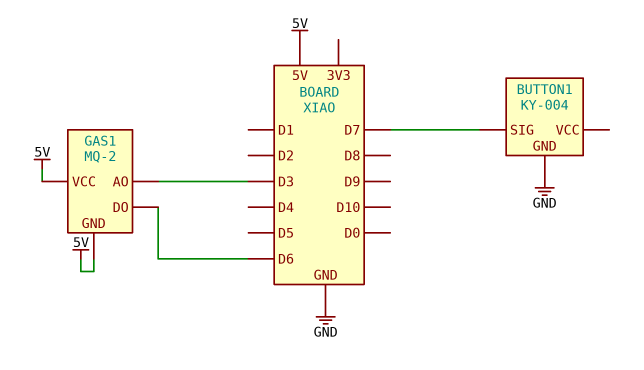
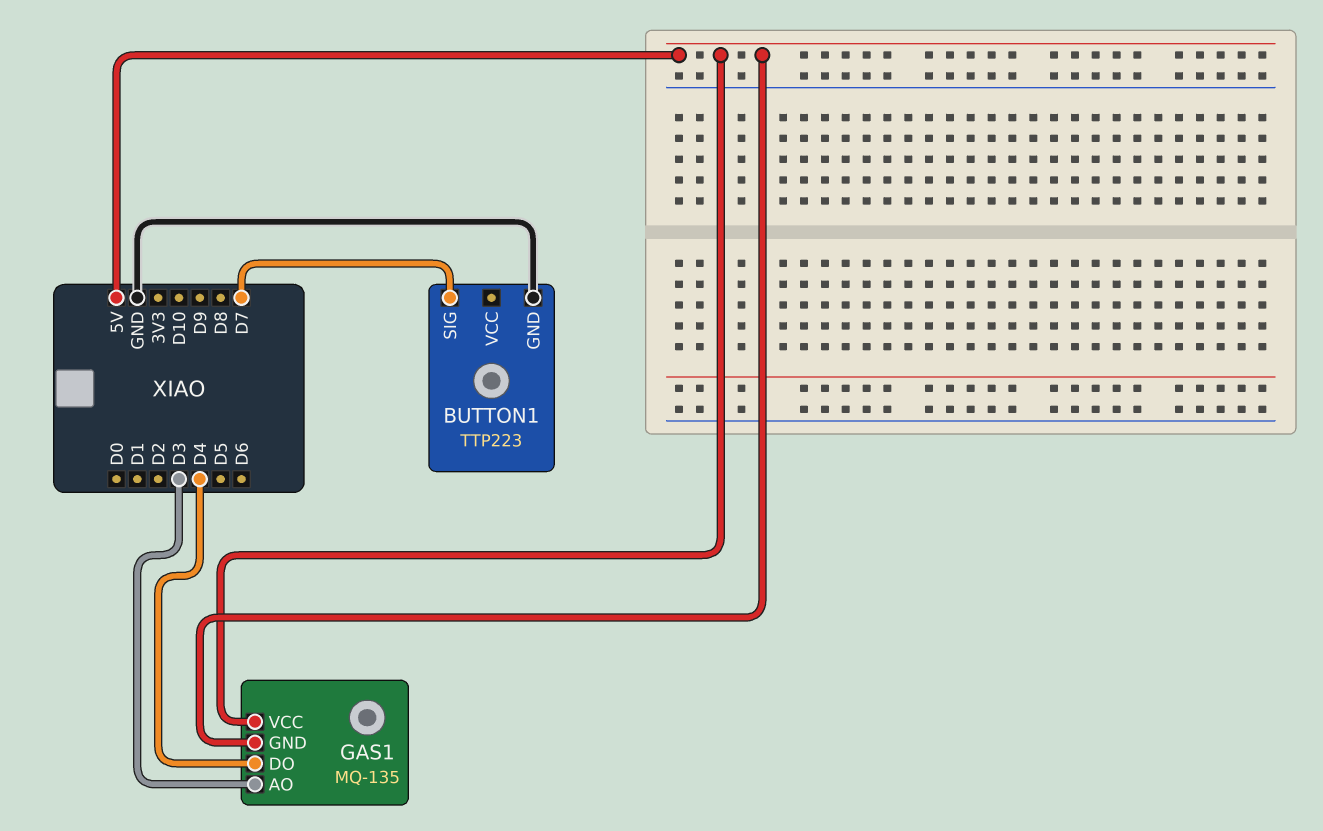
BUTTON1: KY-004 -> TTP223
GAS1: MQ-2 -> MQ-135
GAS1 pin DO: D6 -> D4

